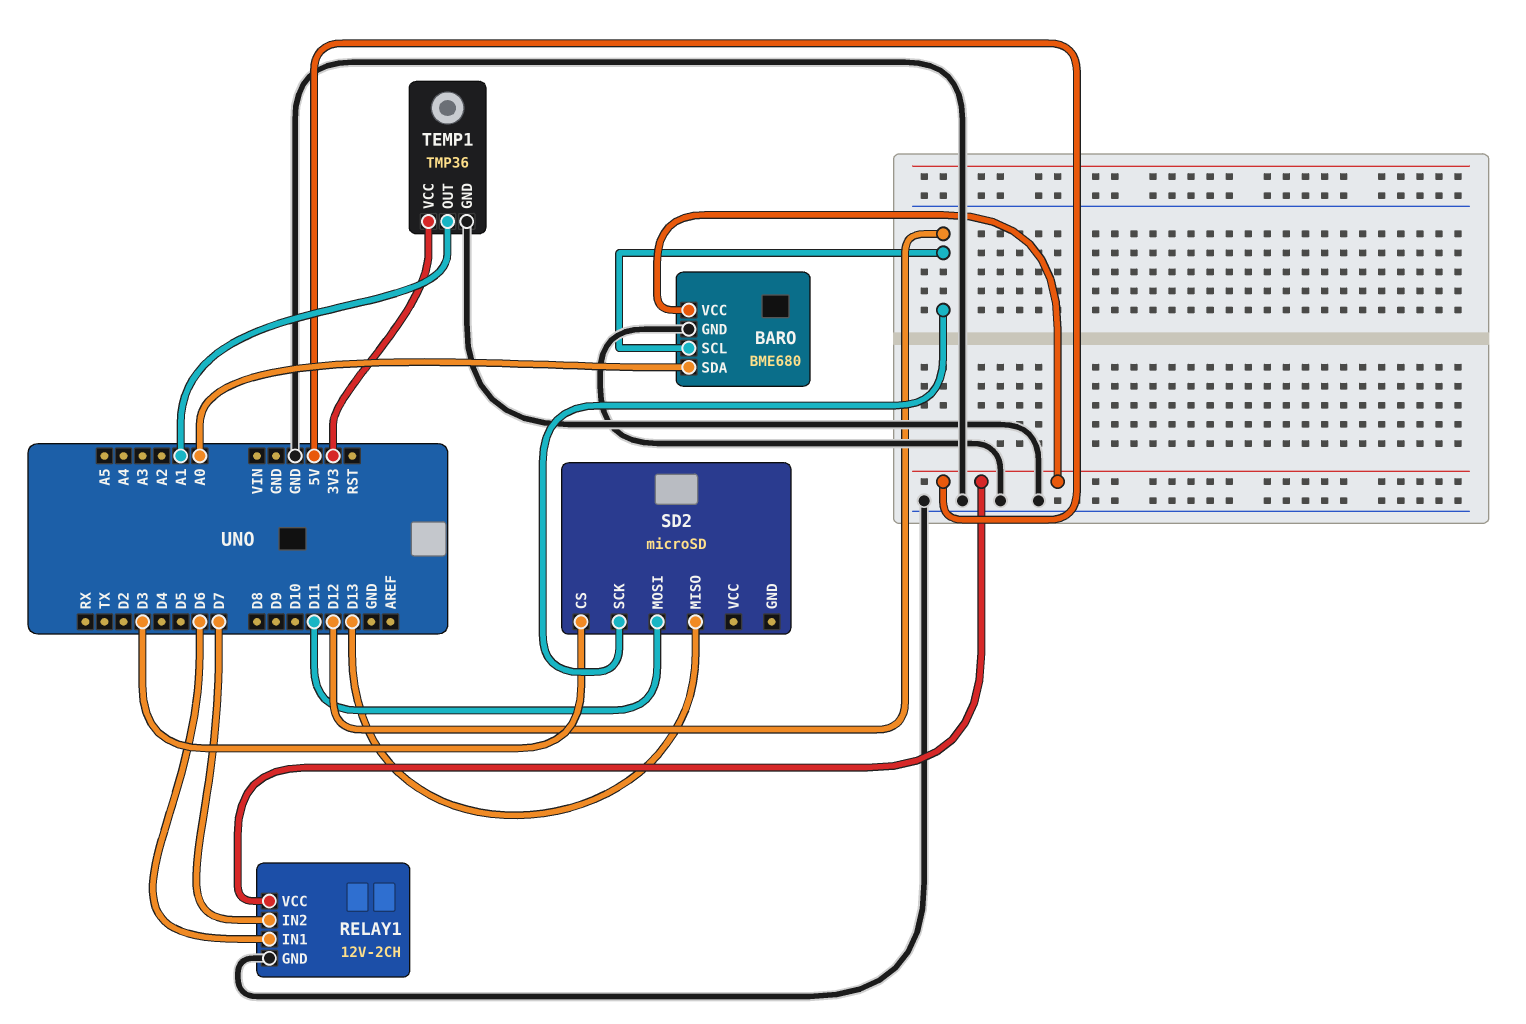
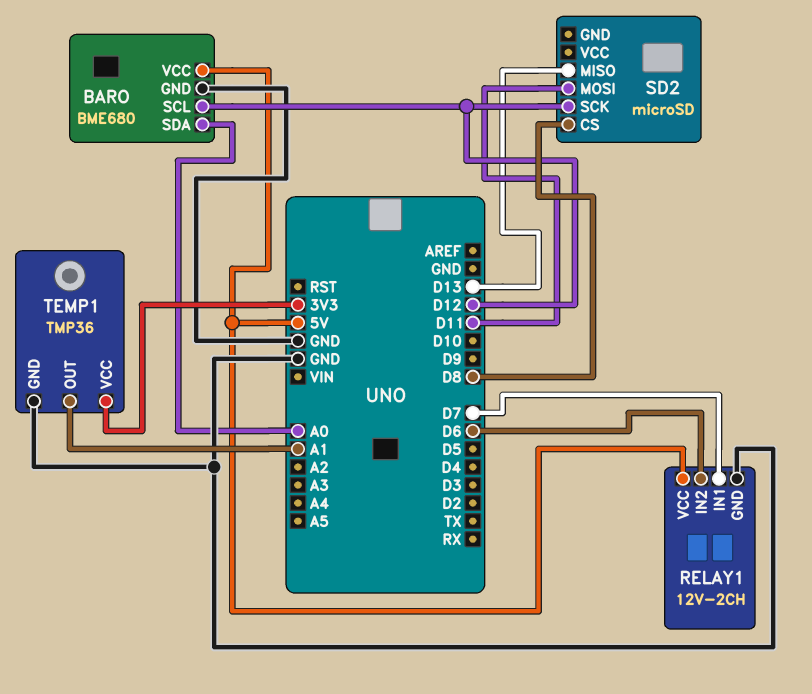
RELAY1 pin IN1: D6 -> D7
RELAY1 pin IN2: D7 -> D6
SD2 pin CS: D3 -> D8

